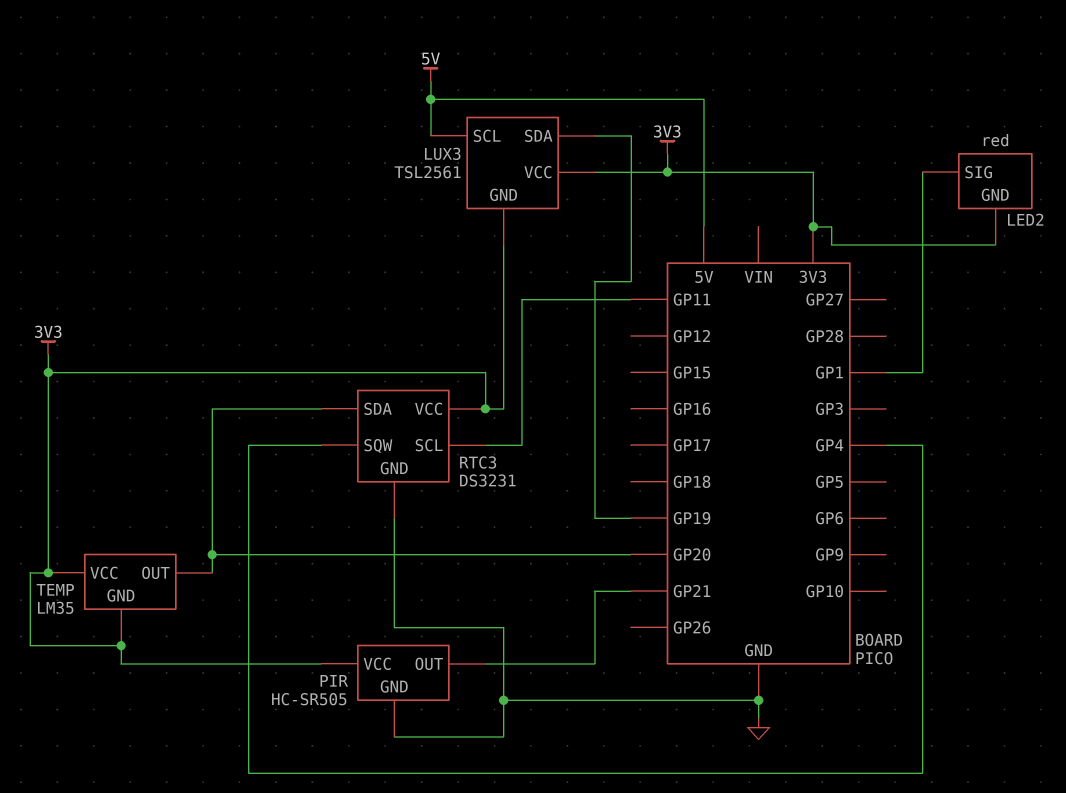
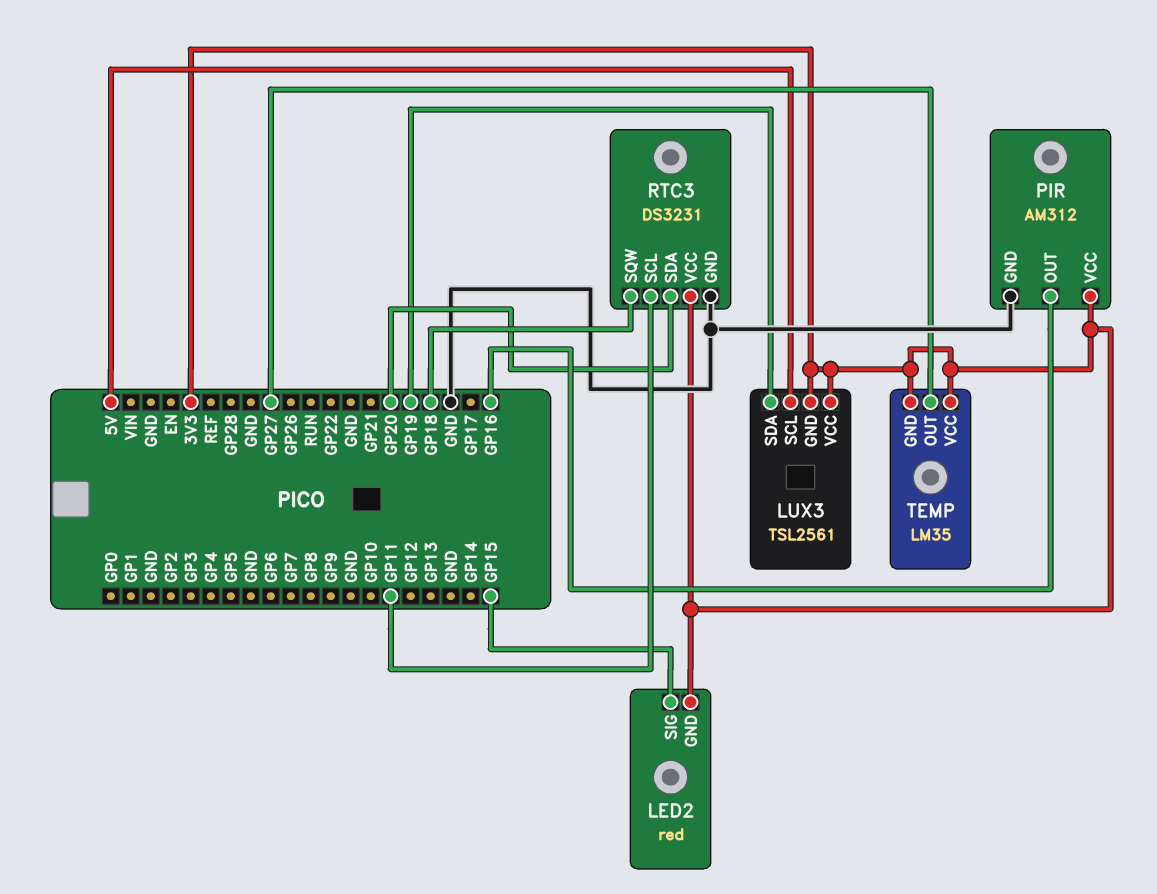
LED2 pin SIG: GP1 -> GP15
PIR: HC-SR505 -> AM312
PIR pin OUT: GP21 -> GP16
RTC3 pin SQW: GP4 -> GP18
TEMP pin OUT: GP20 -> GP27

